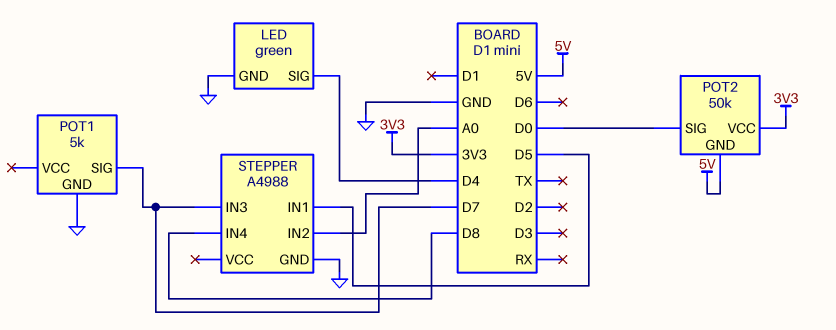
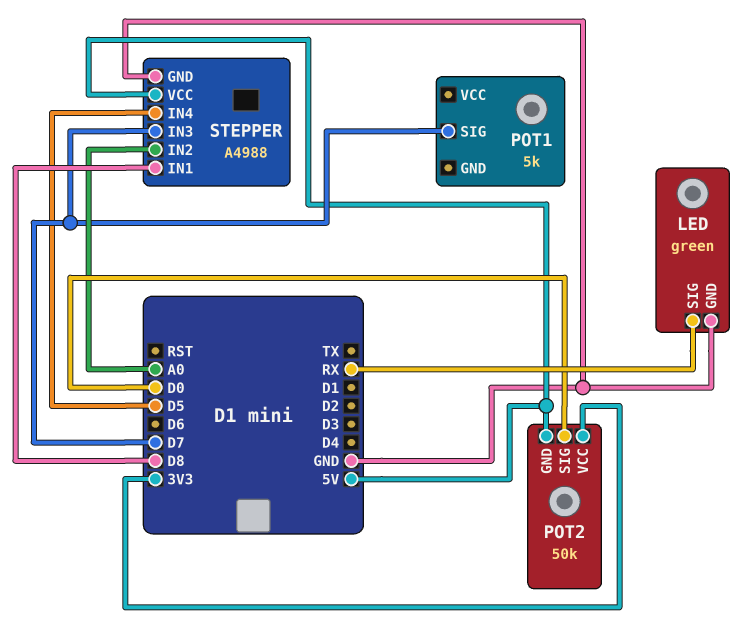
LED pin SIG: D4 -> RX
POT1 pin GND: GND -> none
STEPPER pin IN1: D5 -> D8
STEPPER pin IN4: D8 -> D5
STEPPER pin VCC: none -> 5V

